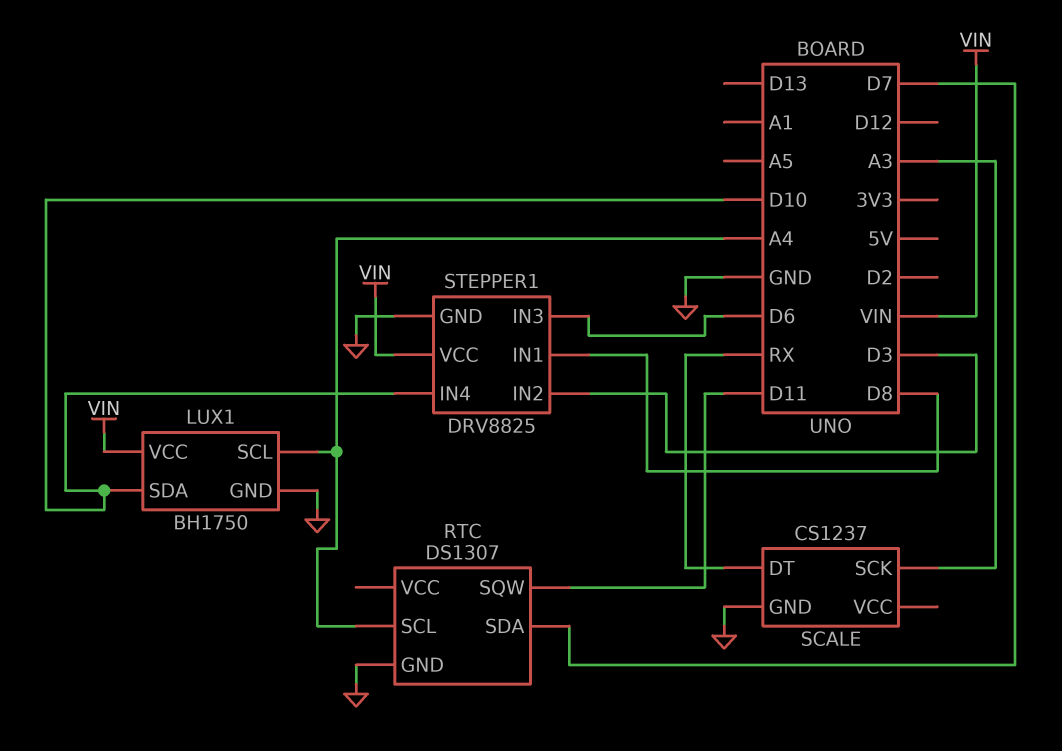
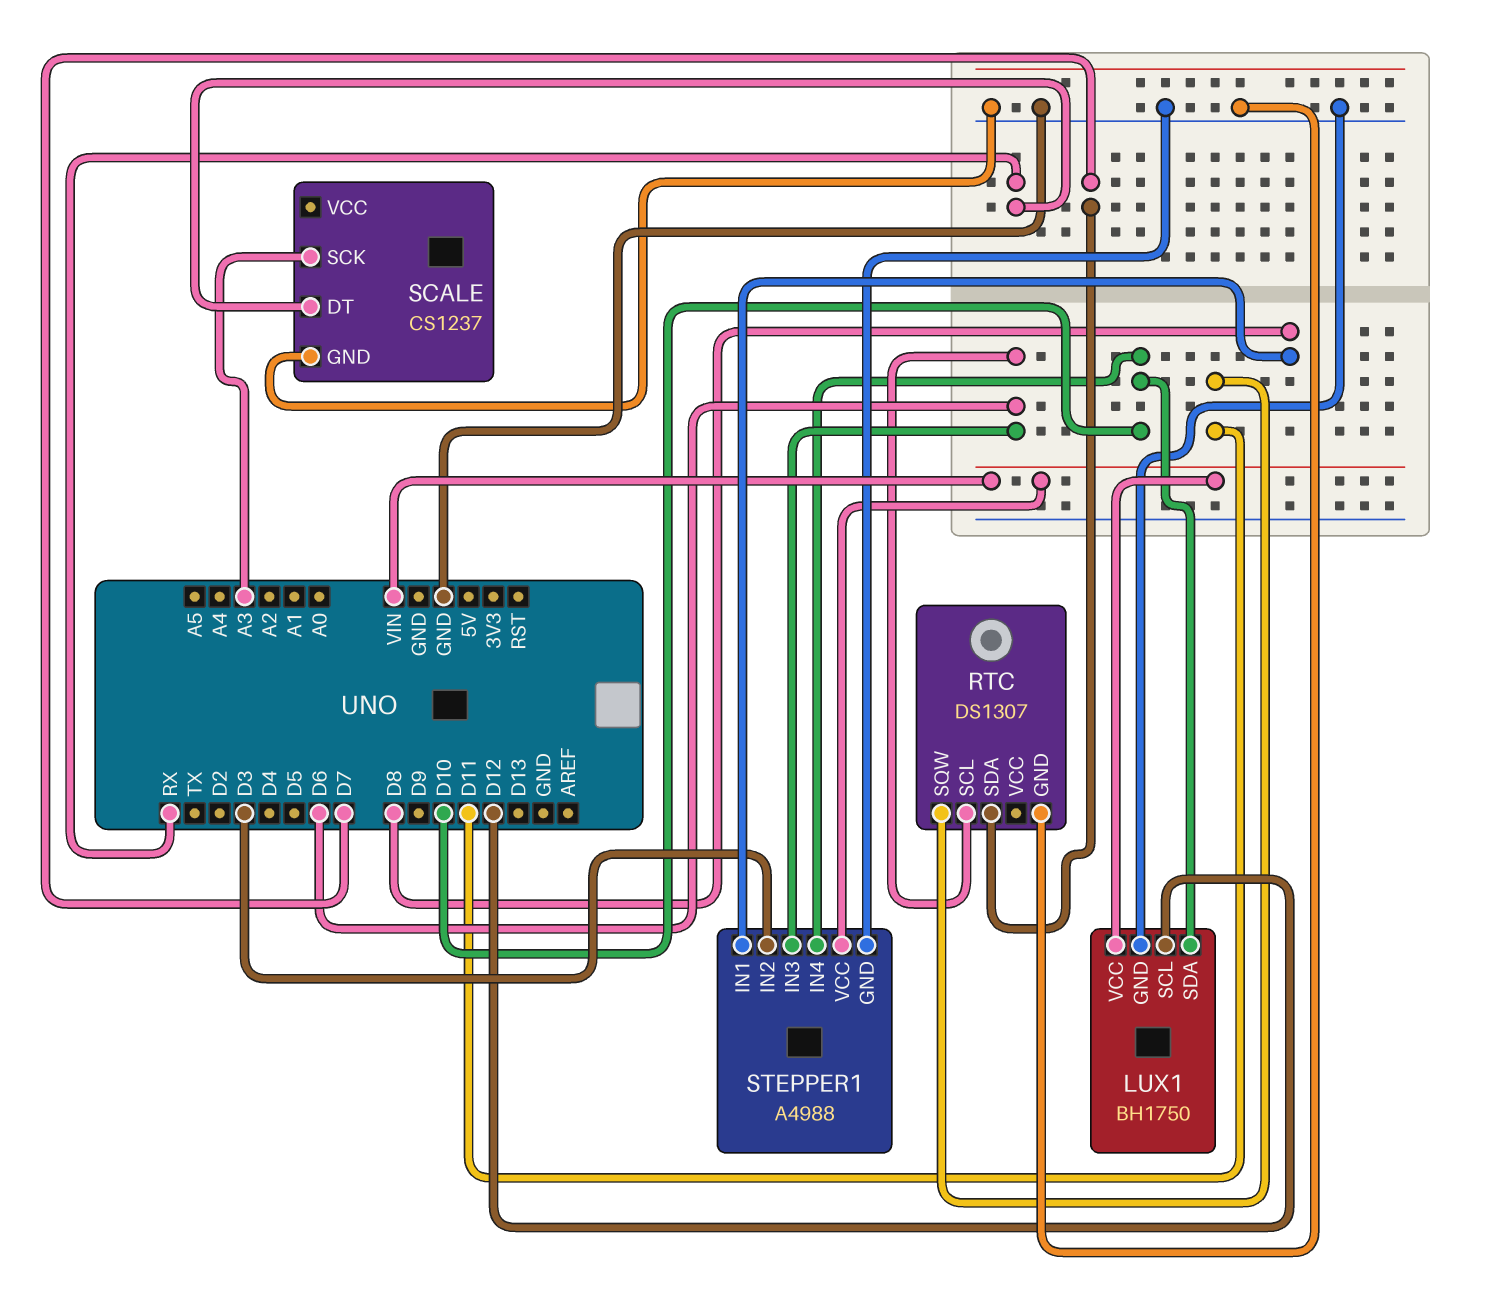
LUX1 pin SCL: A4 -> D12
RTC pin SCL: A4 -> D6
STEPPER1: DRV8825 -> A4988

